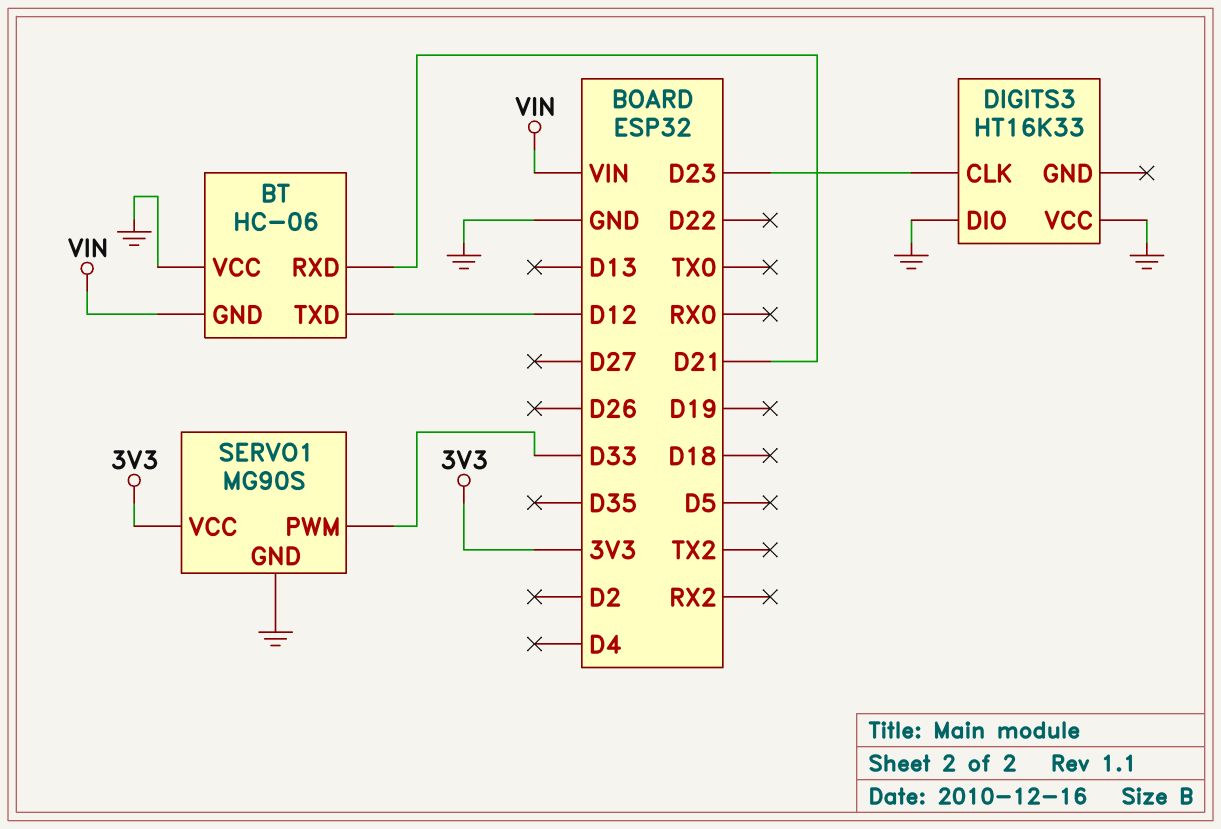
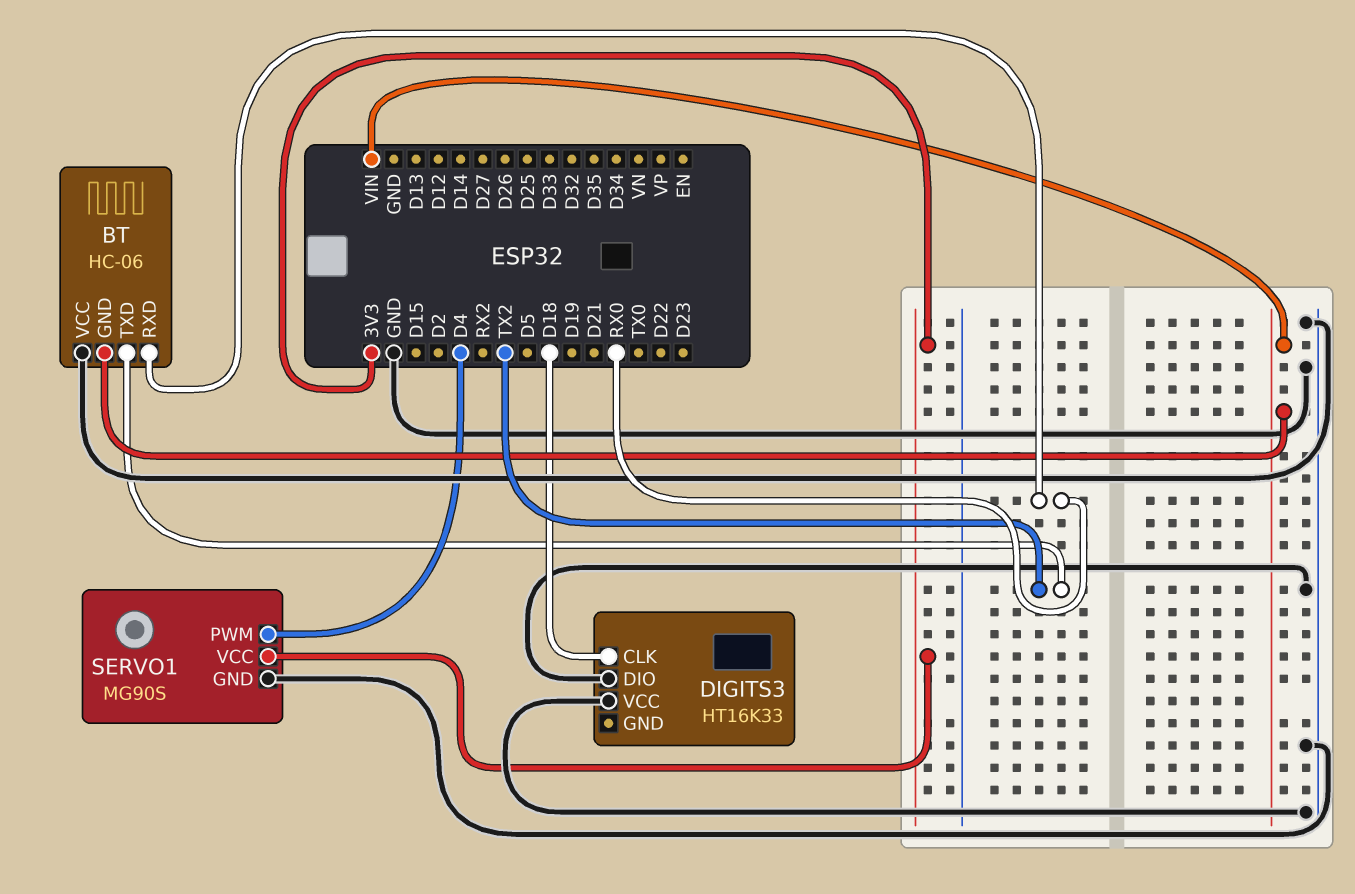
BT pin RXD: D21 -> RX0
BT pin TXD: D12 -> TX2
DIGITS3 pin CLK: D23 -> D18
SERVO1 pin PWM: D33 -> D4

